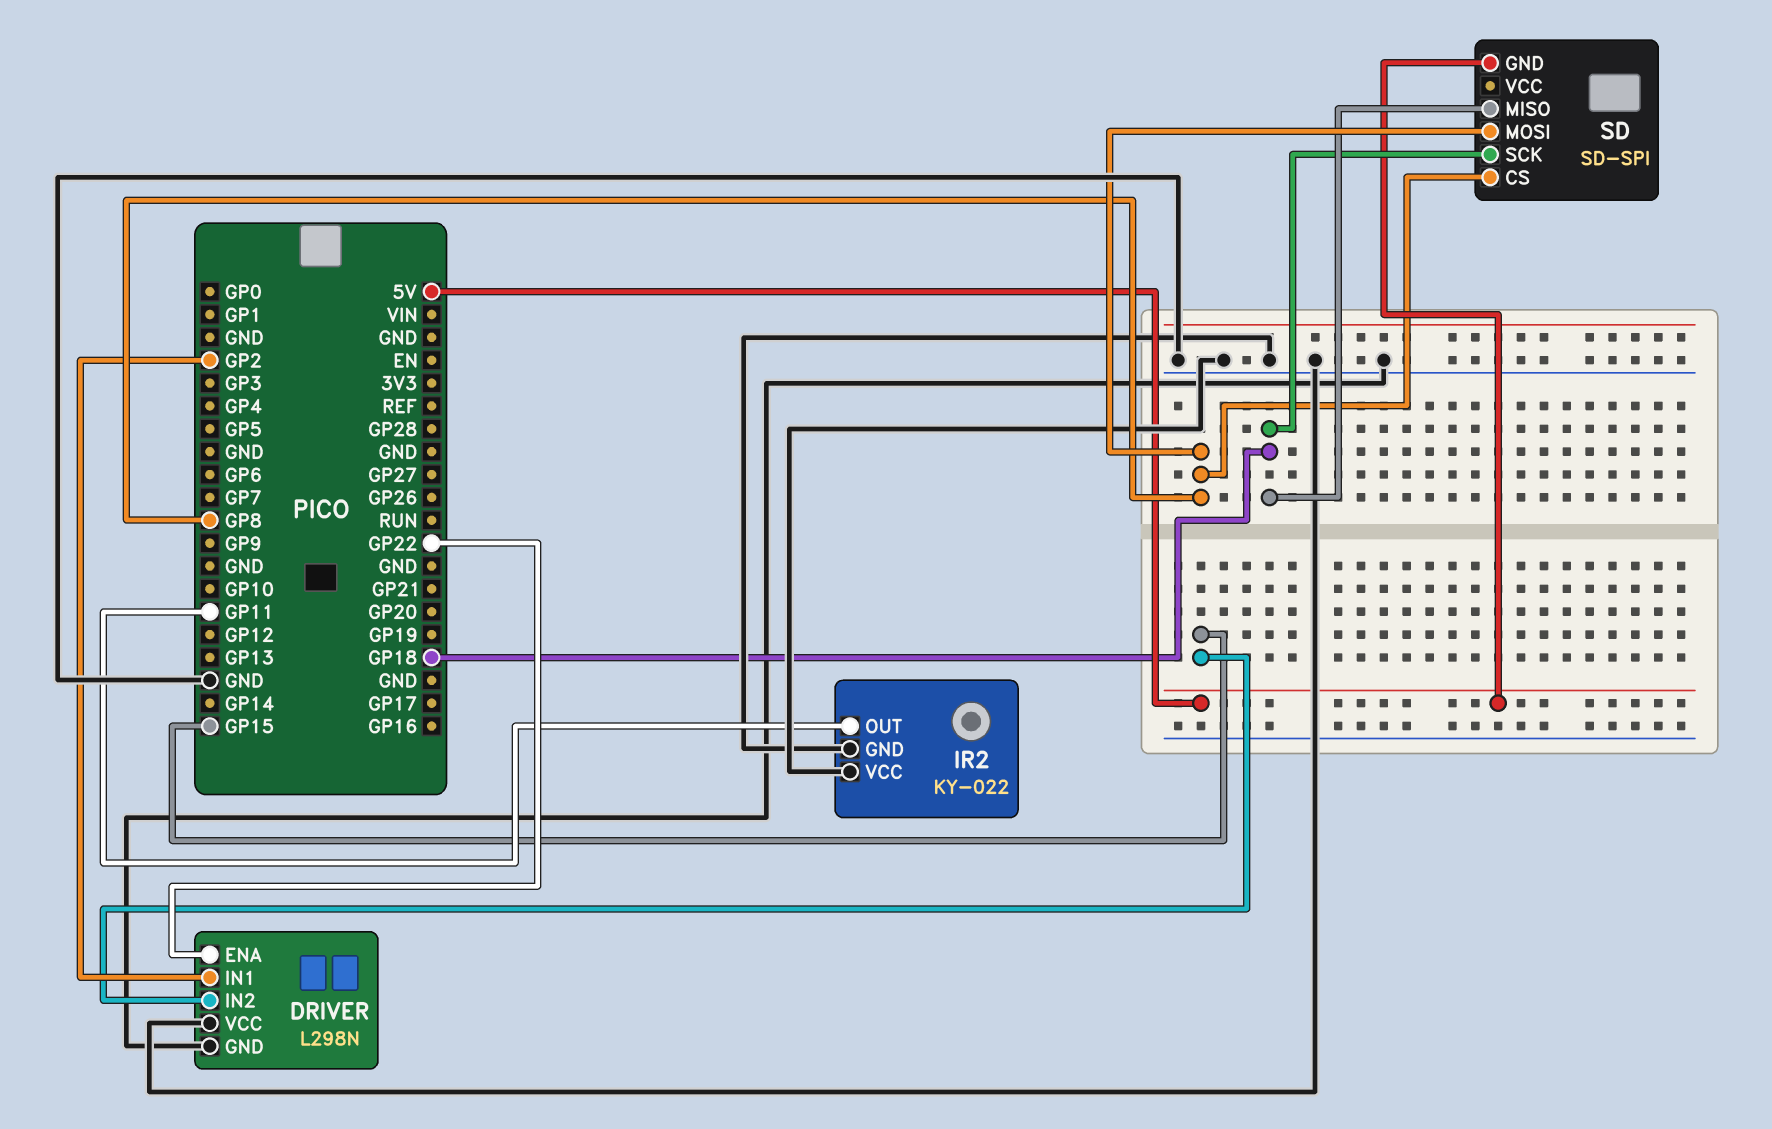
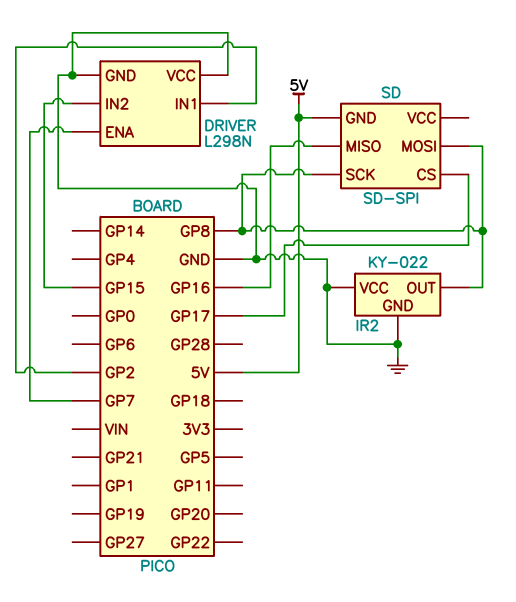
DRIVER pin ENA: GP22 -> GP7
IR2 pin OUT: GP11 -> GP8
SD pin CS: GP8 -> GP17
SD pin MISO: GP18 -> GP16
SD pin SCK: GP18 -> GP8

